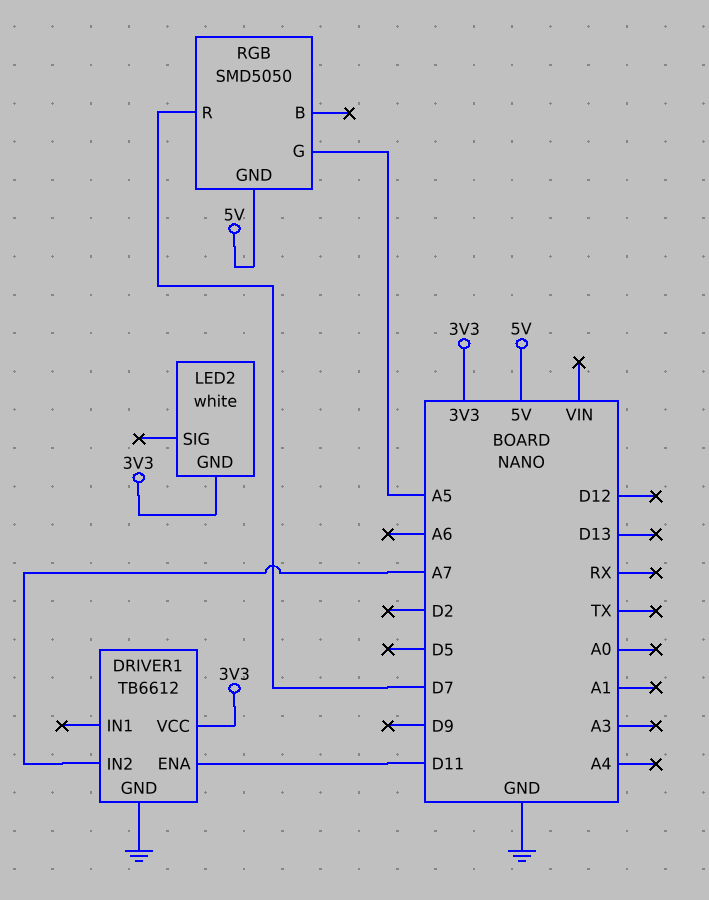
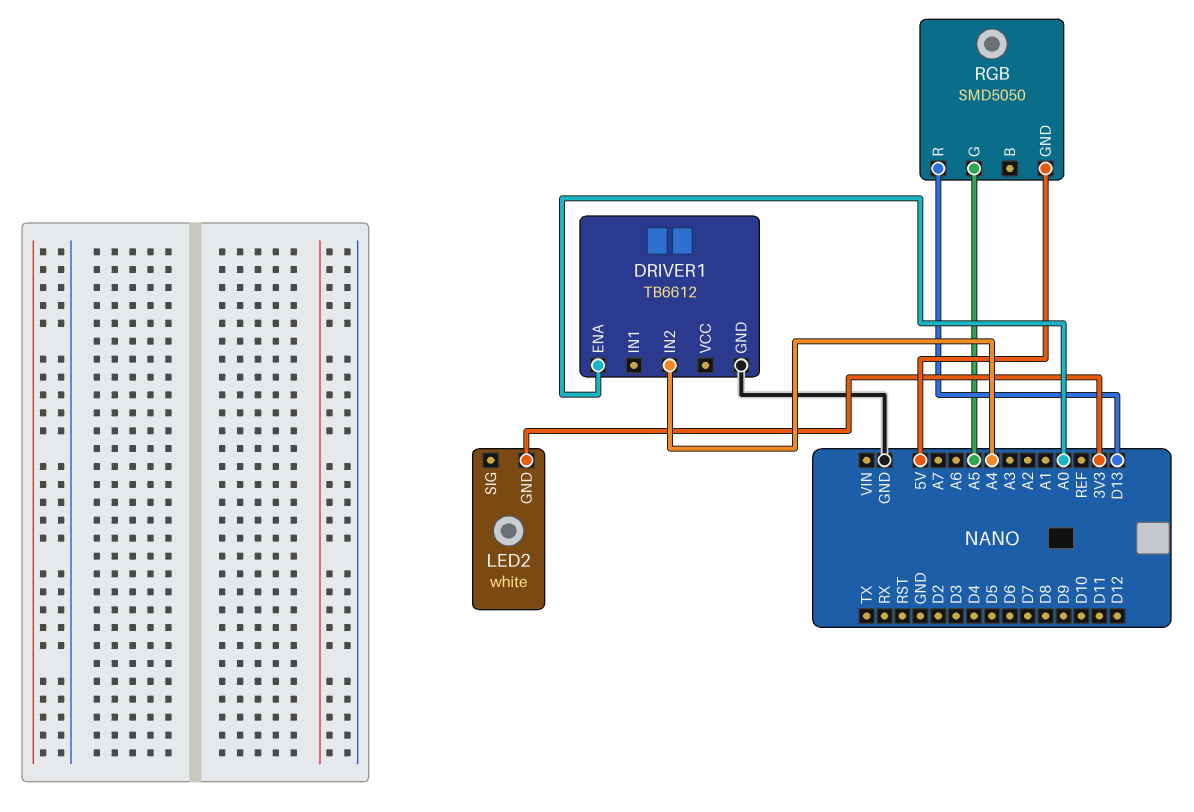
DRIVER1 pin ENA: D11 -> A0
DRIVER1 pin IN2: A7 -> A4
DRIVER1 pin VCC: 3V3 -> none
RGB pin R: D7 -> D13

